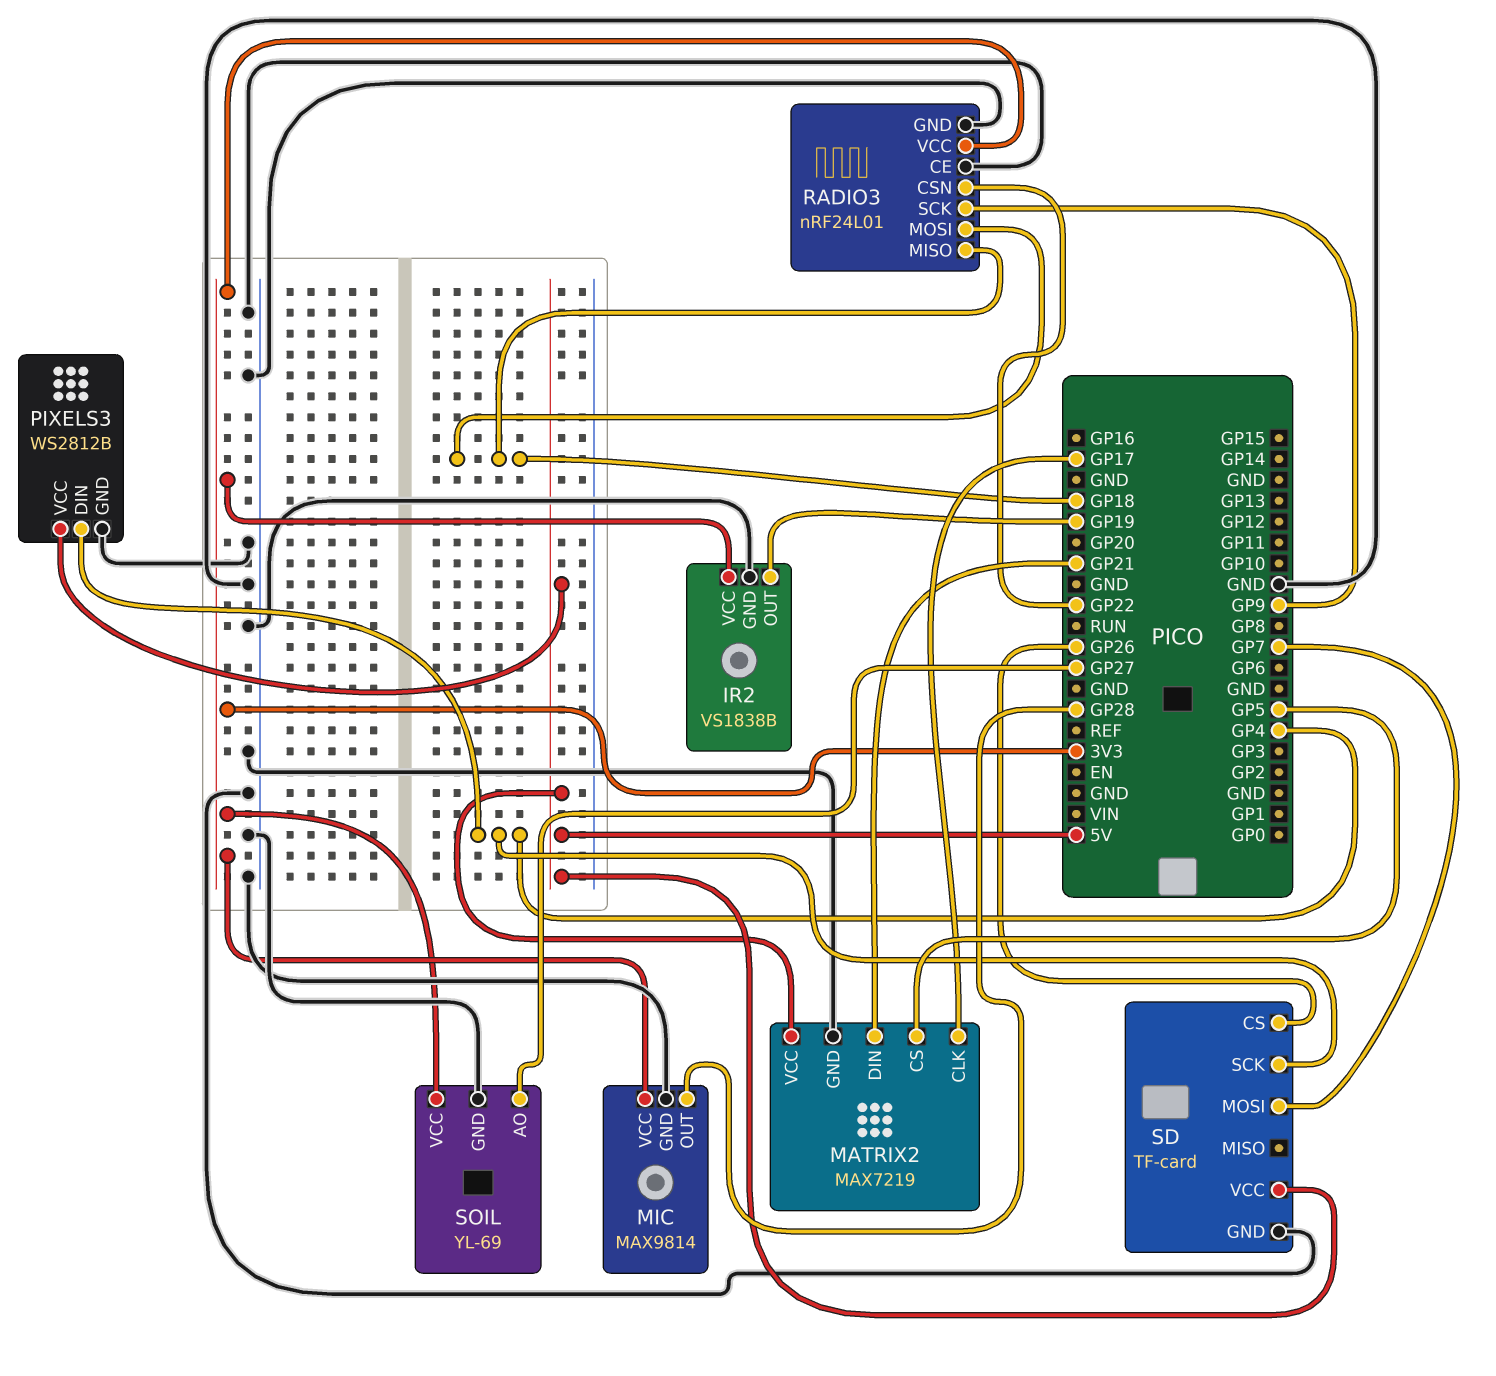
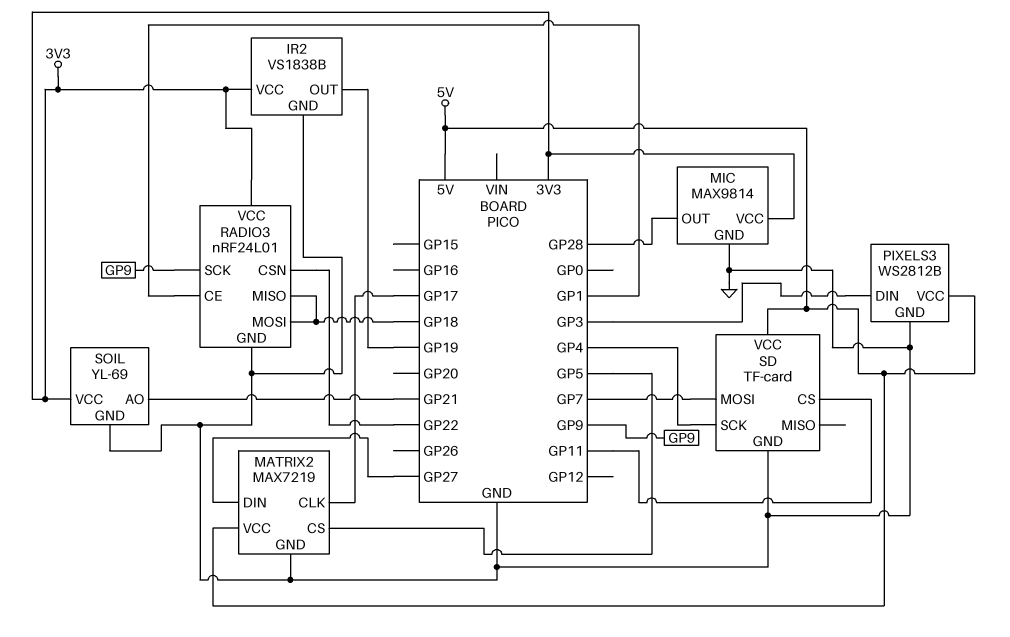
MATRIX2 pin DIN: GP21 -> GP27
PIXELS3 pin DIN: GP4 -> GP3
RADIO3 pin CE: GND -> GP1
SD pin CS: GP26 -> GP11
SOIL pin AO: GP27 -> GP21

